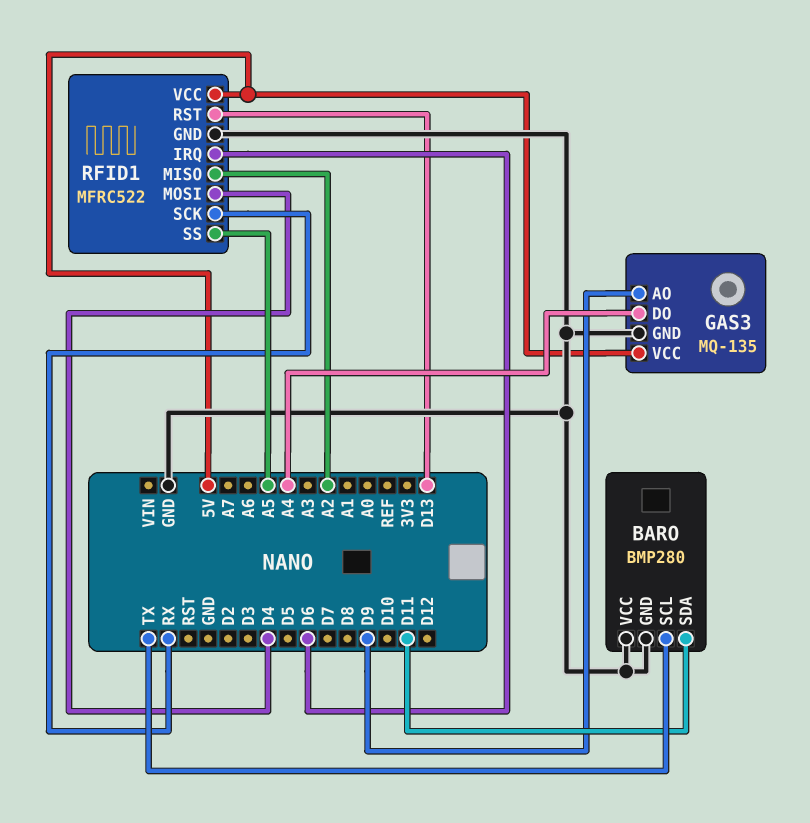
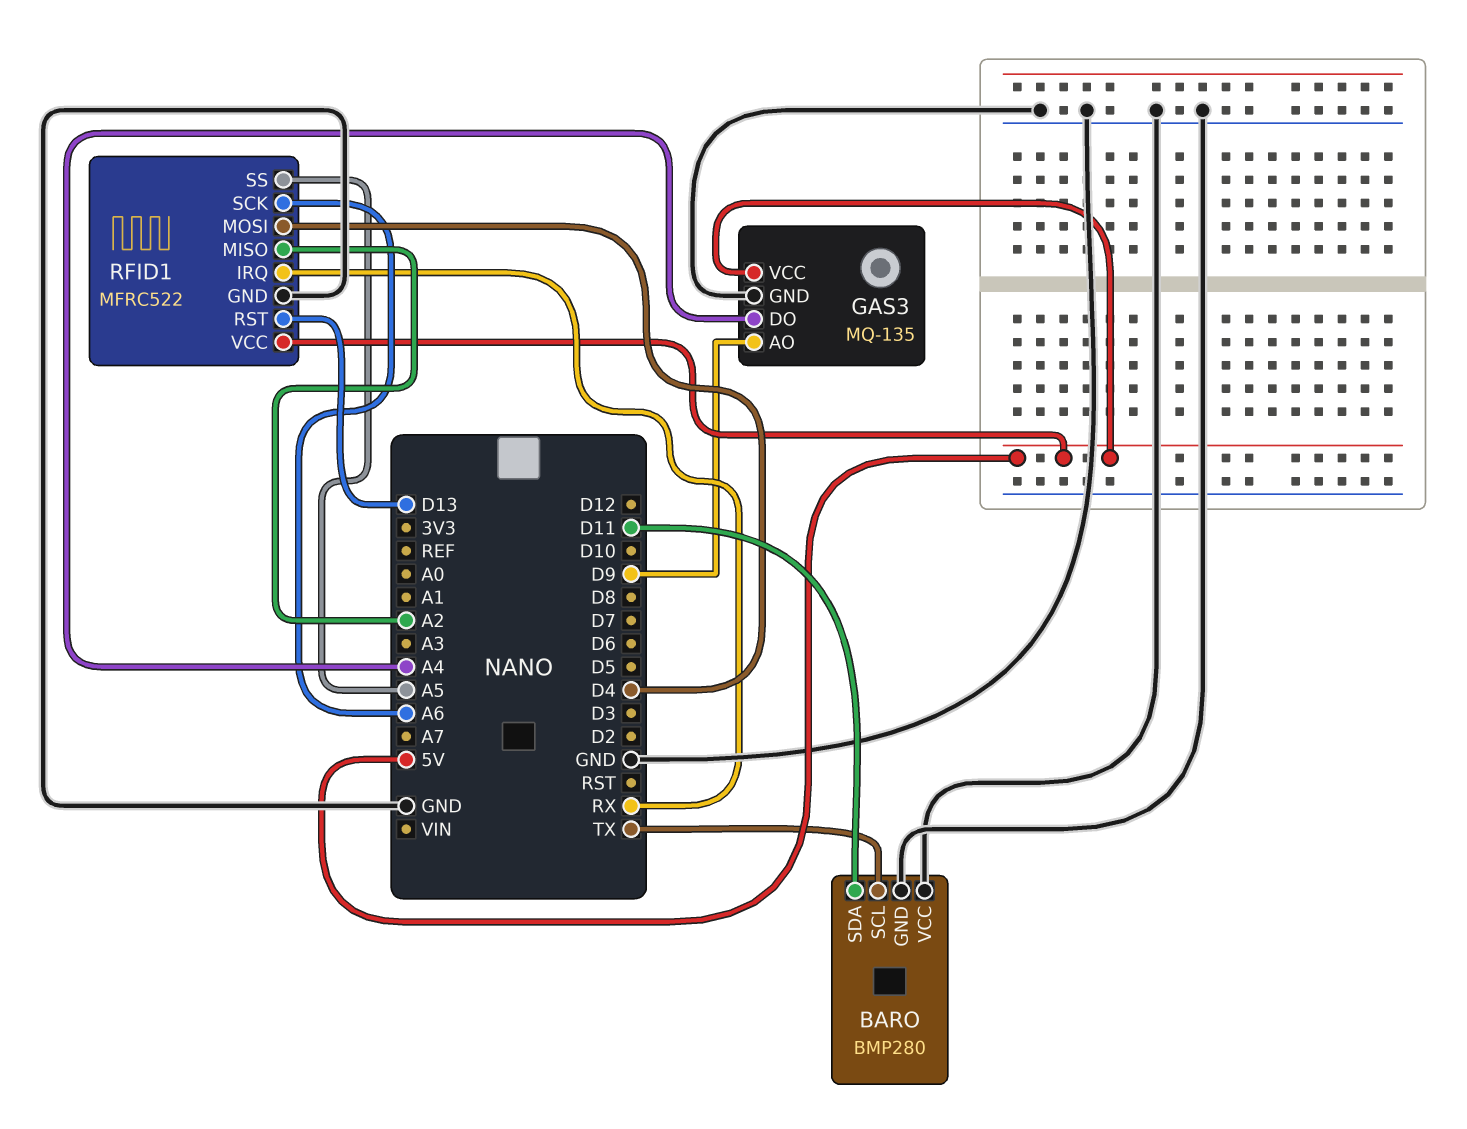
RFID1 pin IRQ: D6 -> RX
RFID1 pin SCK: RX -> A6

